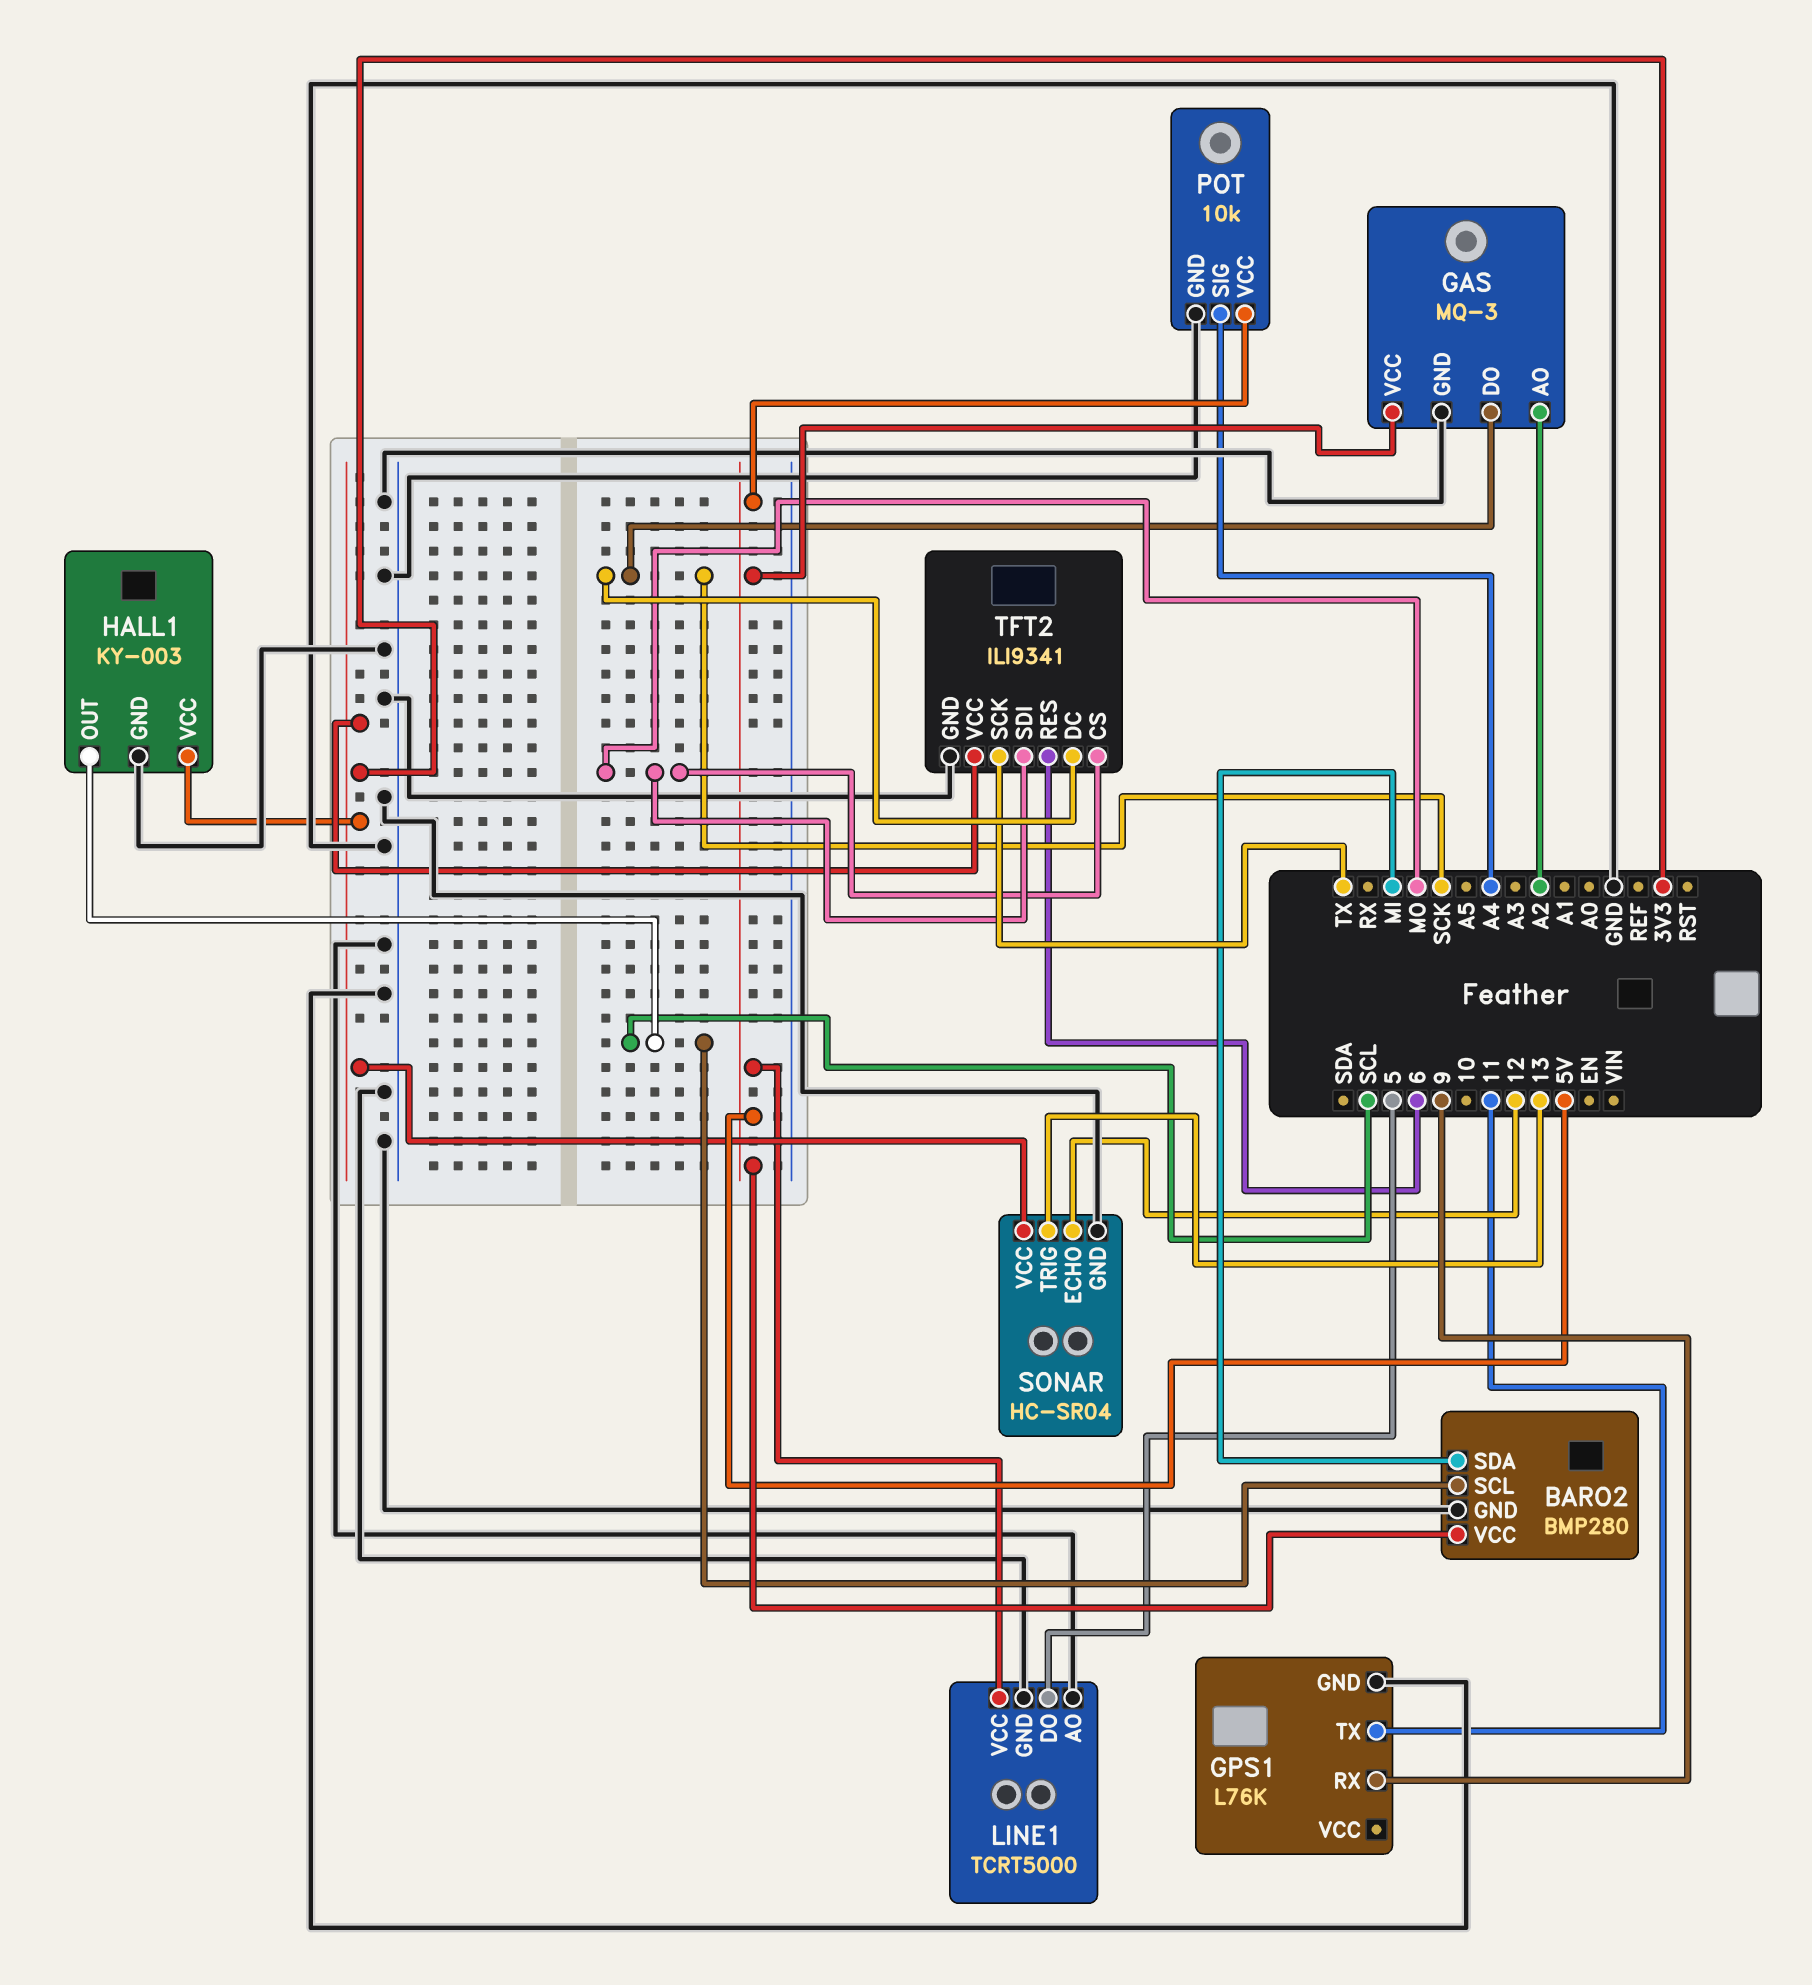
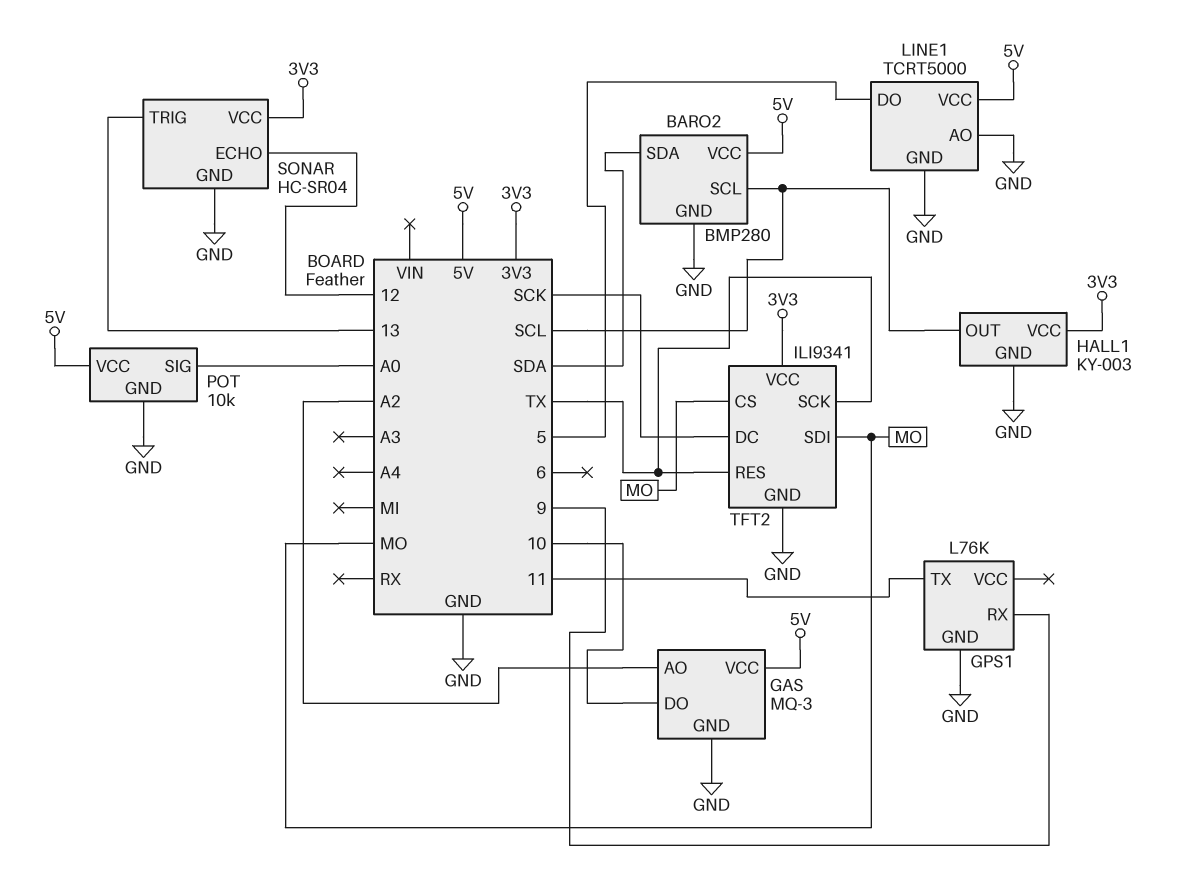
BARO2 pin SDA: MI -> SDA
GAS pin DO: SCK -> 10
POT pin SIG: A4 -> A0
TFT2 pin RES: 6 -> TX

